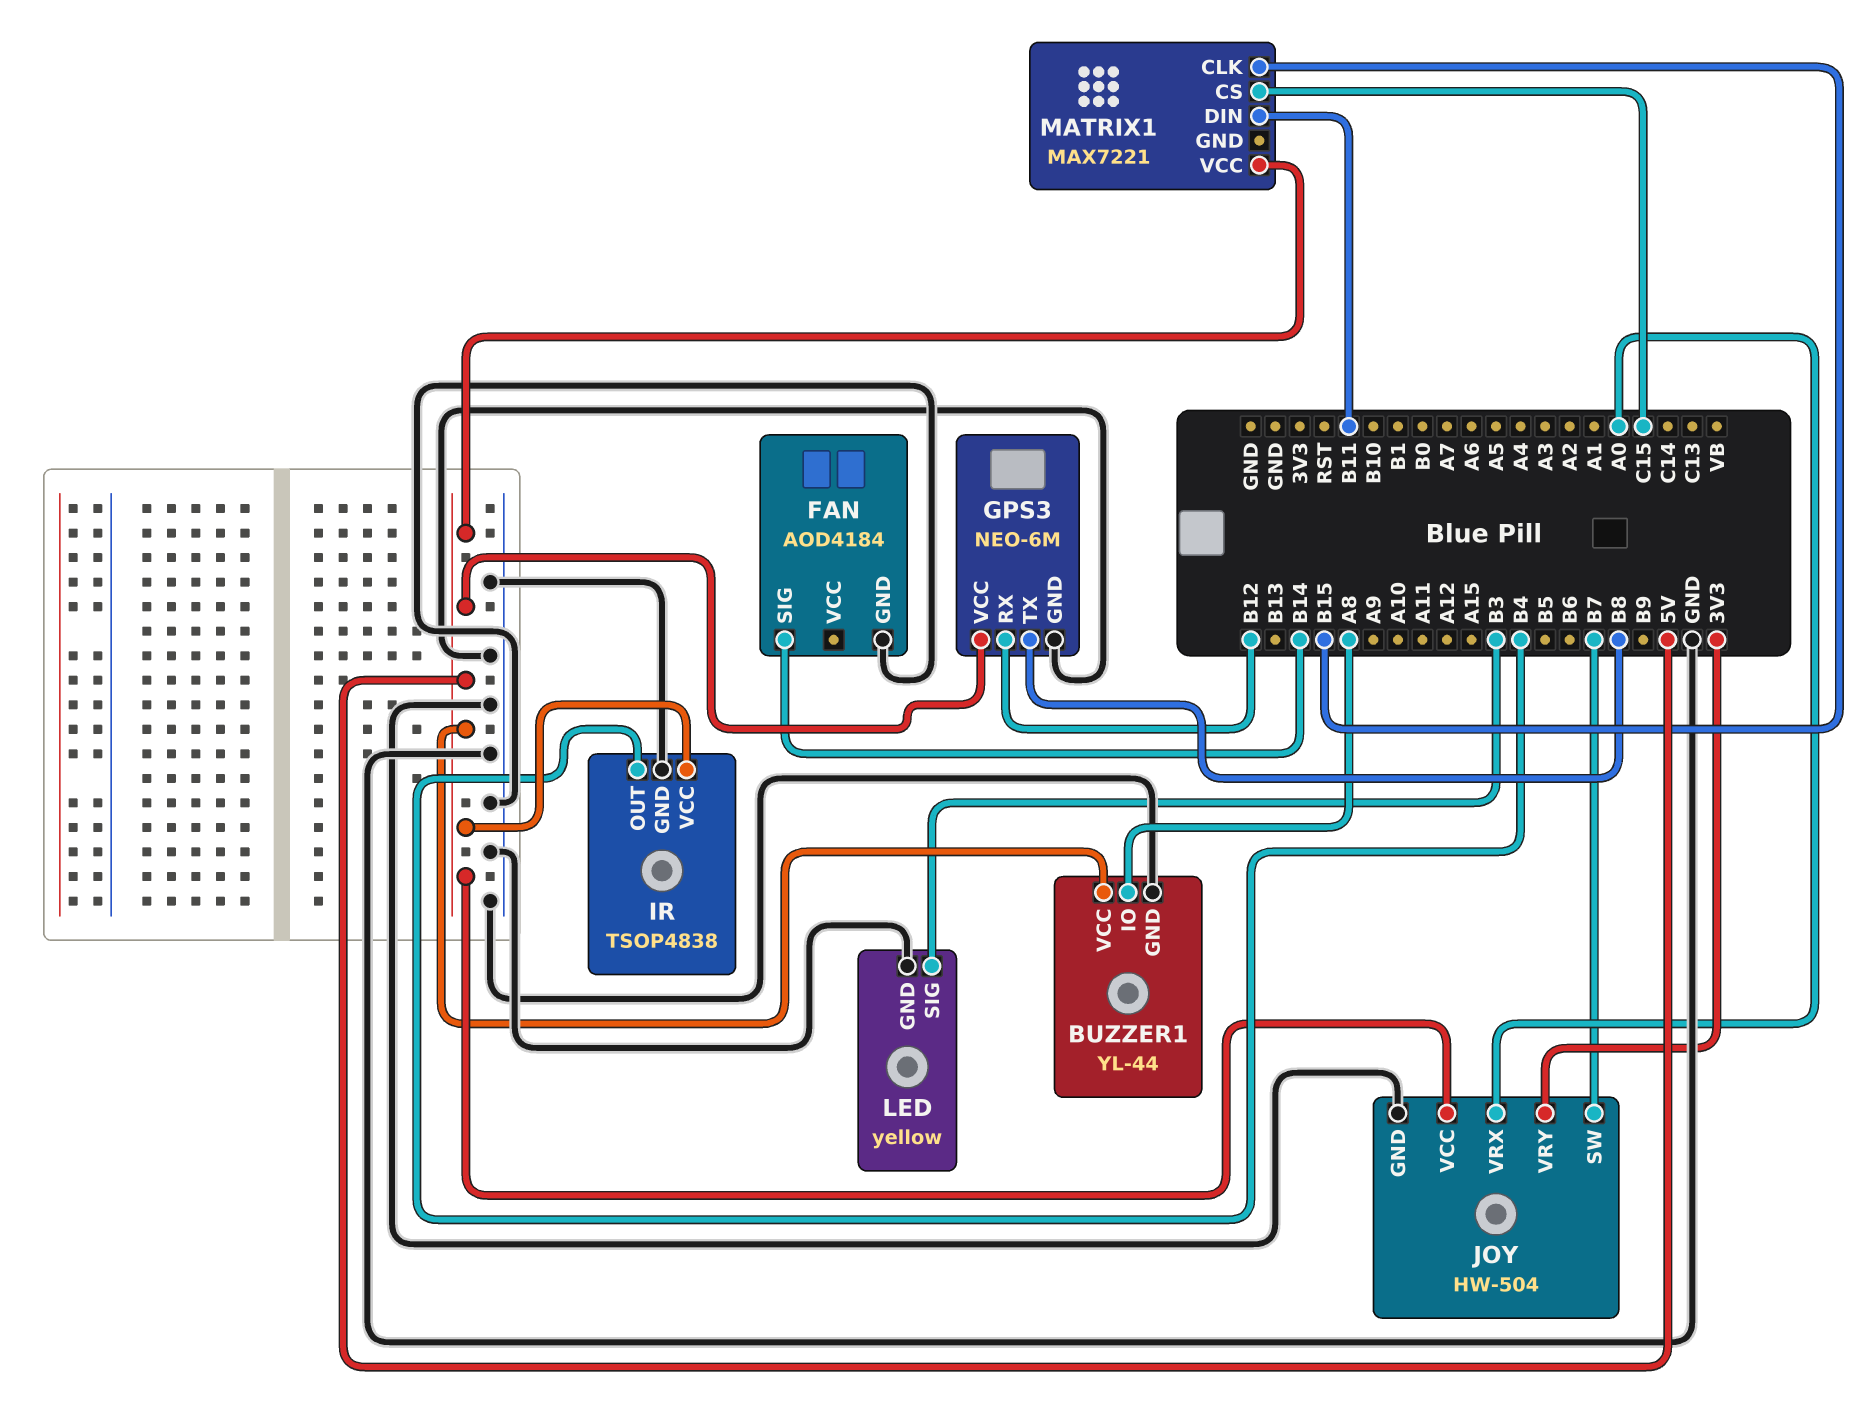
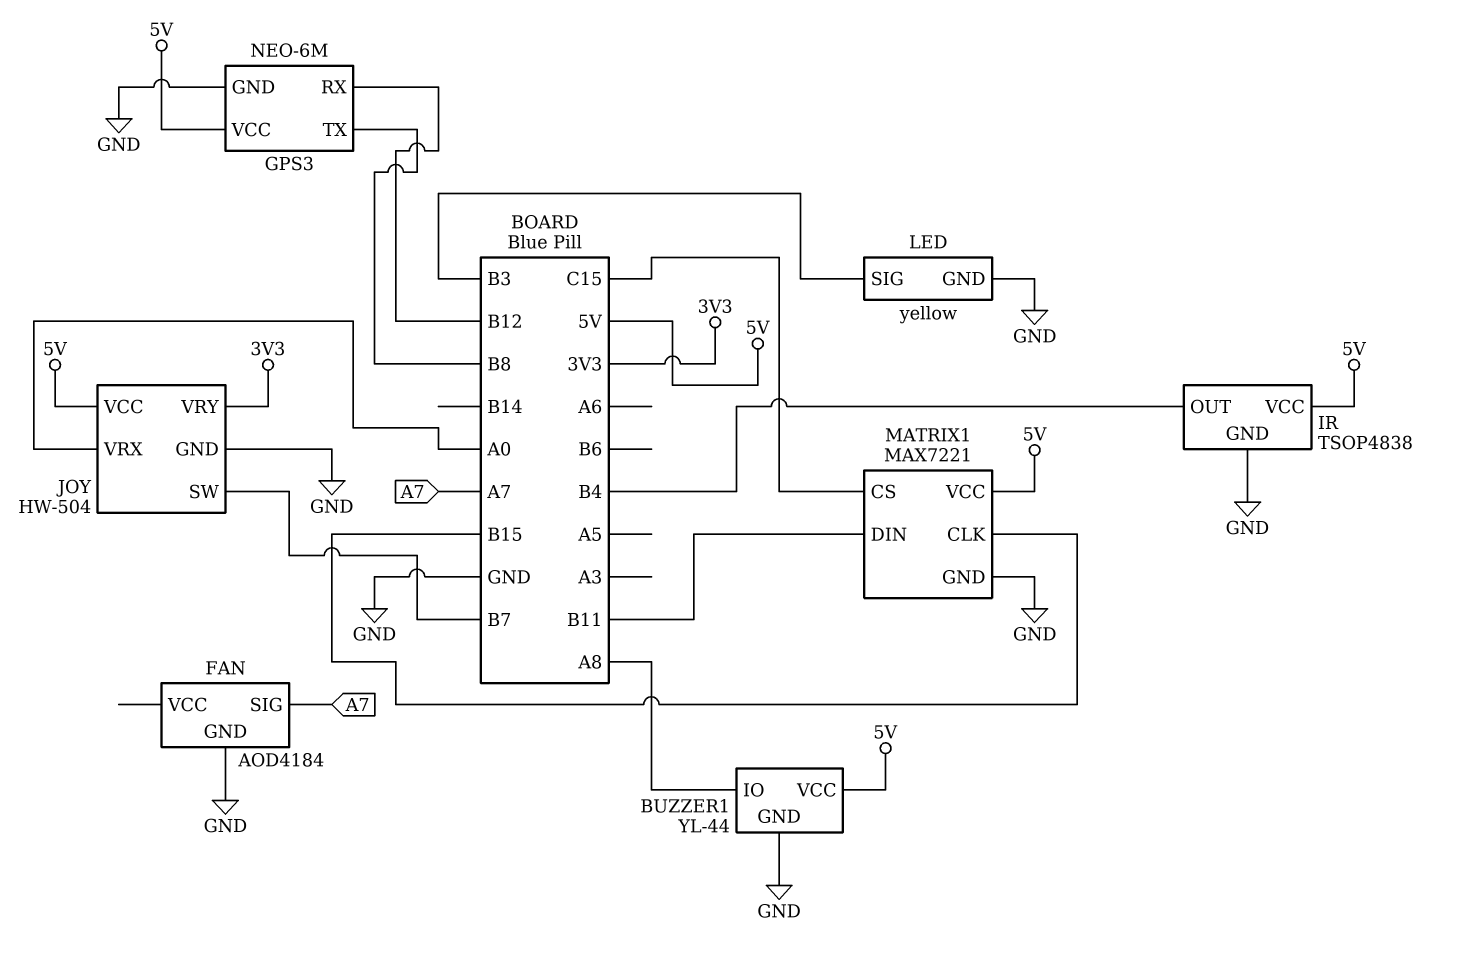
FAN pin SIG: B14 -> A7
MATRIX1 pin GND: none -> GND

